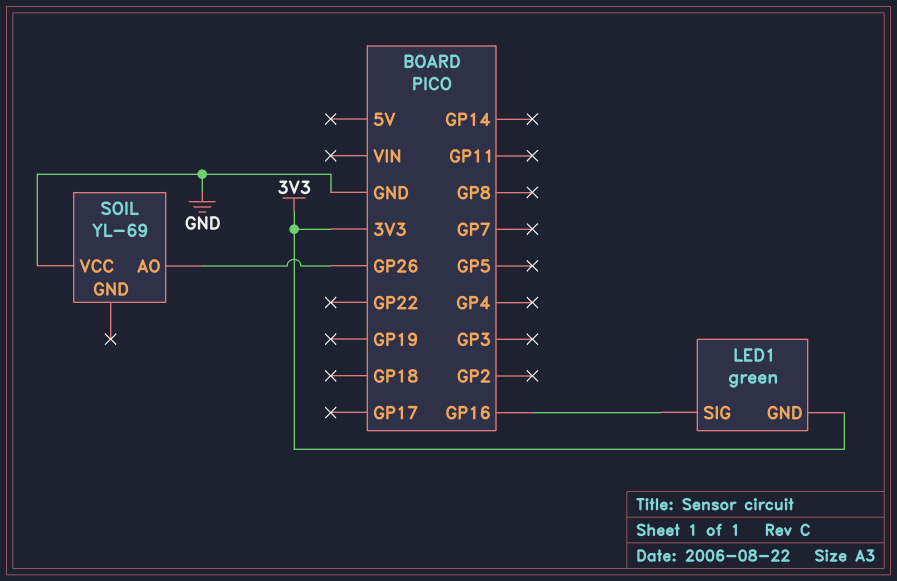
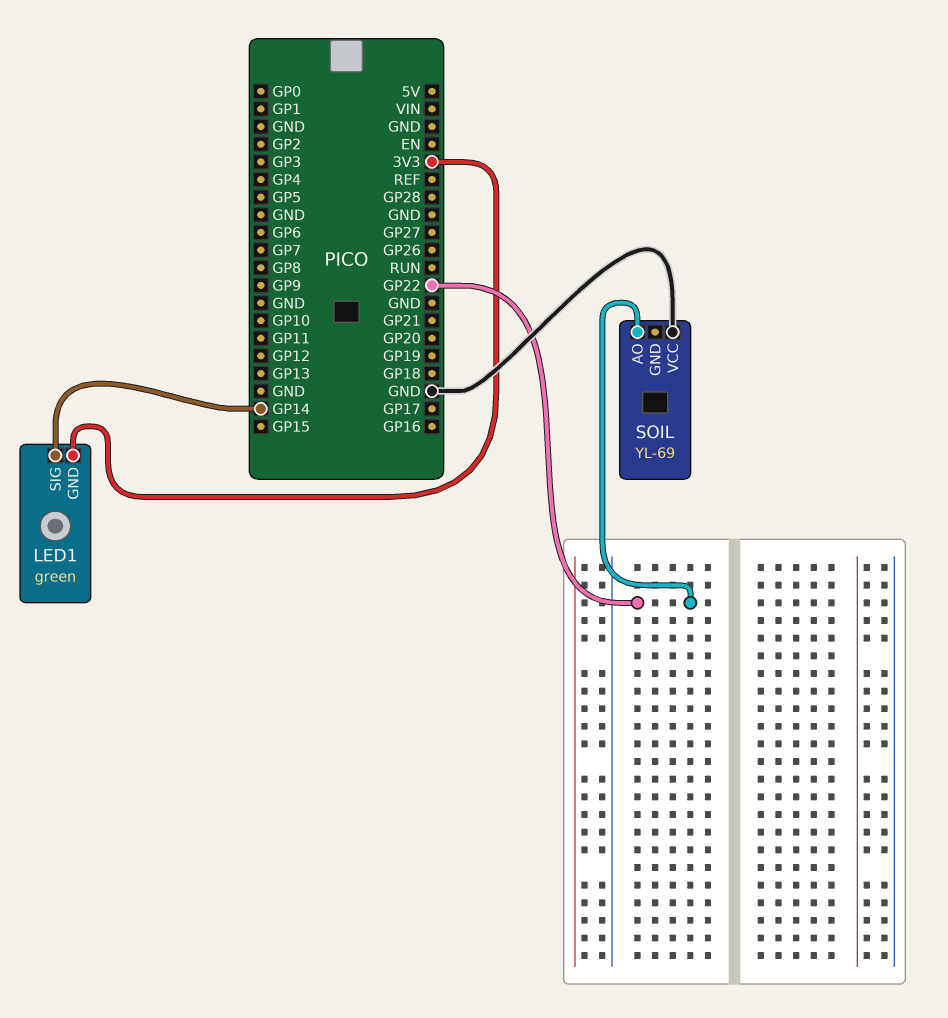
LED1 pin SIG: GP16 -> GP14
SOIL pin AO: GP26 -> GP22

